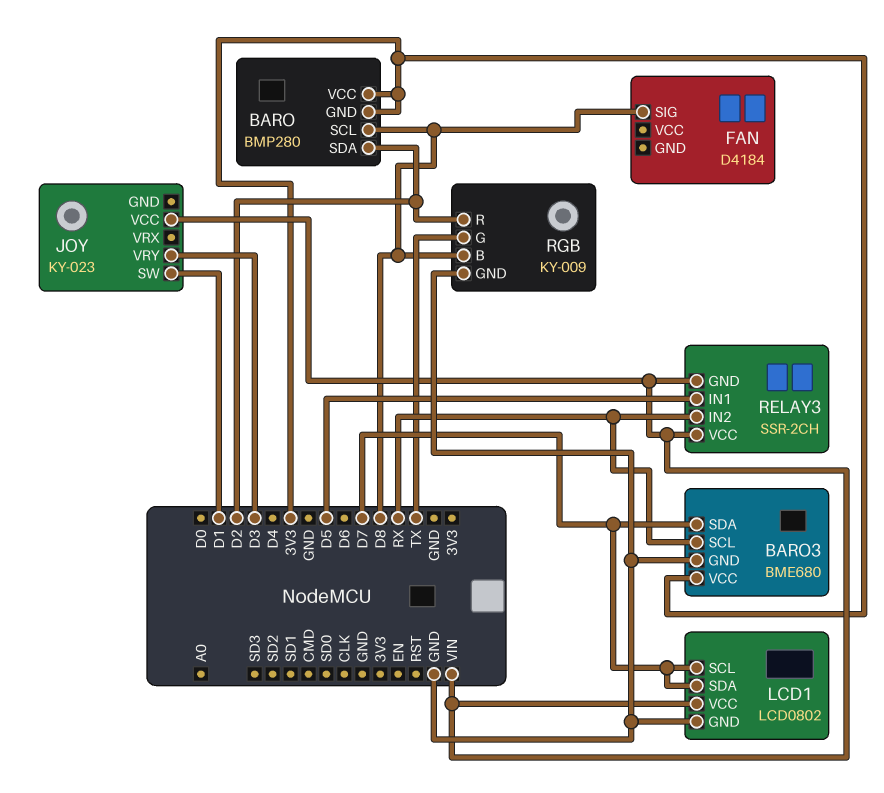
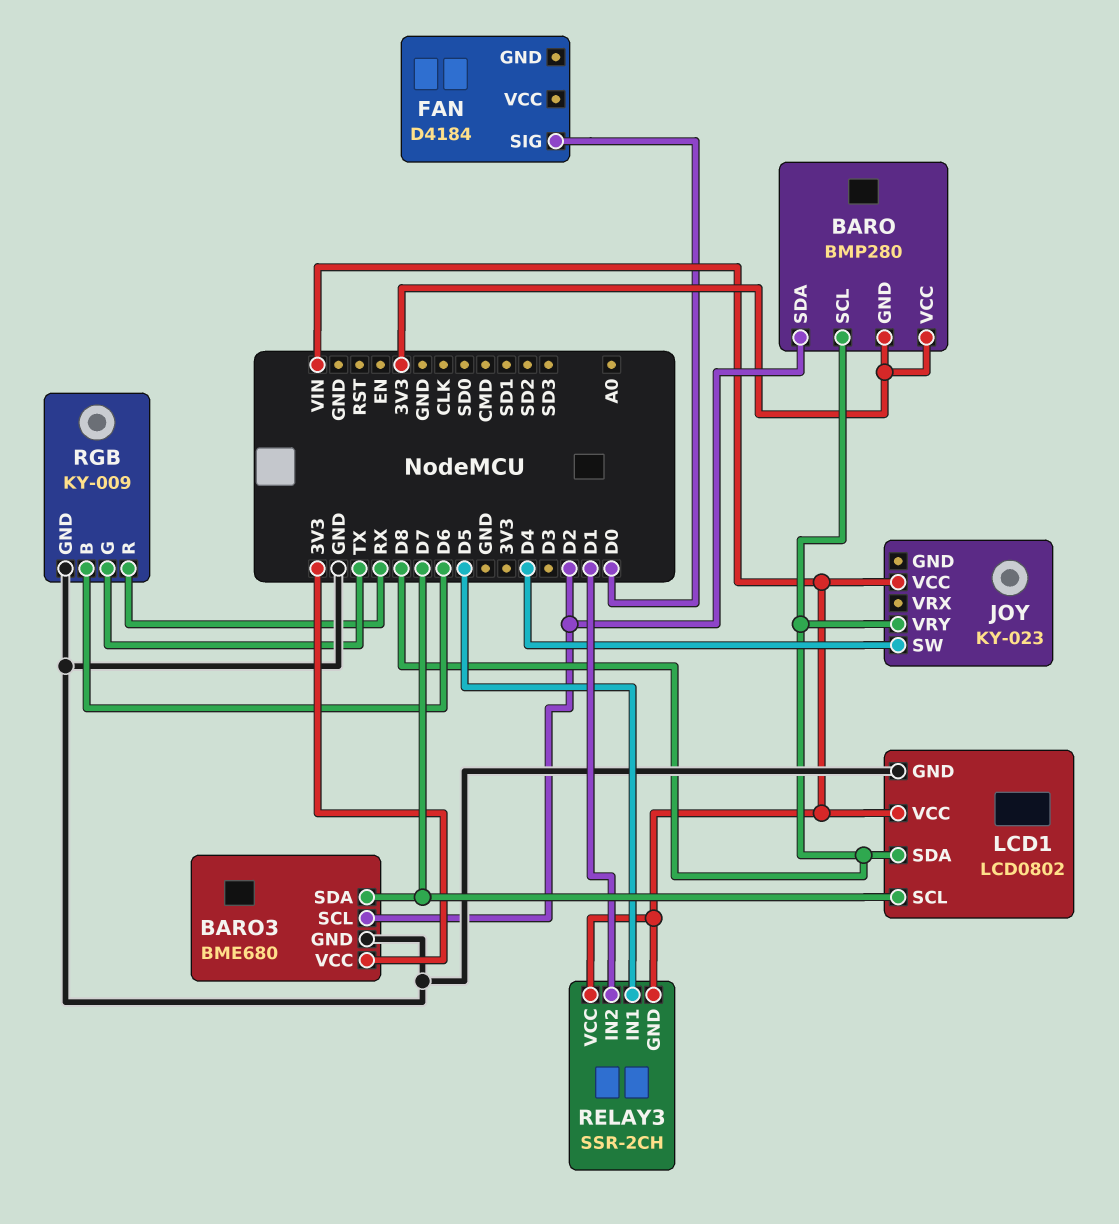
BARO3 pin SCL: RX -> D2
FAN pin SIG: D8 -> D0
JOY pin SW: D1 -> D4
JOY pin VRY: D3 -> D8
LCD1 pin SDA: D7 -> D8
RELAY3 pin IN2: RX -> D1
RGB pin B: D8 -> D6
RGB pin R: D2 -> RX

